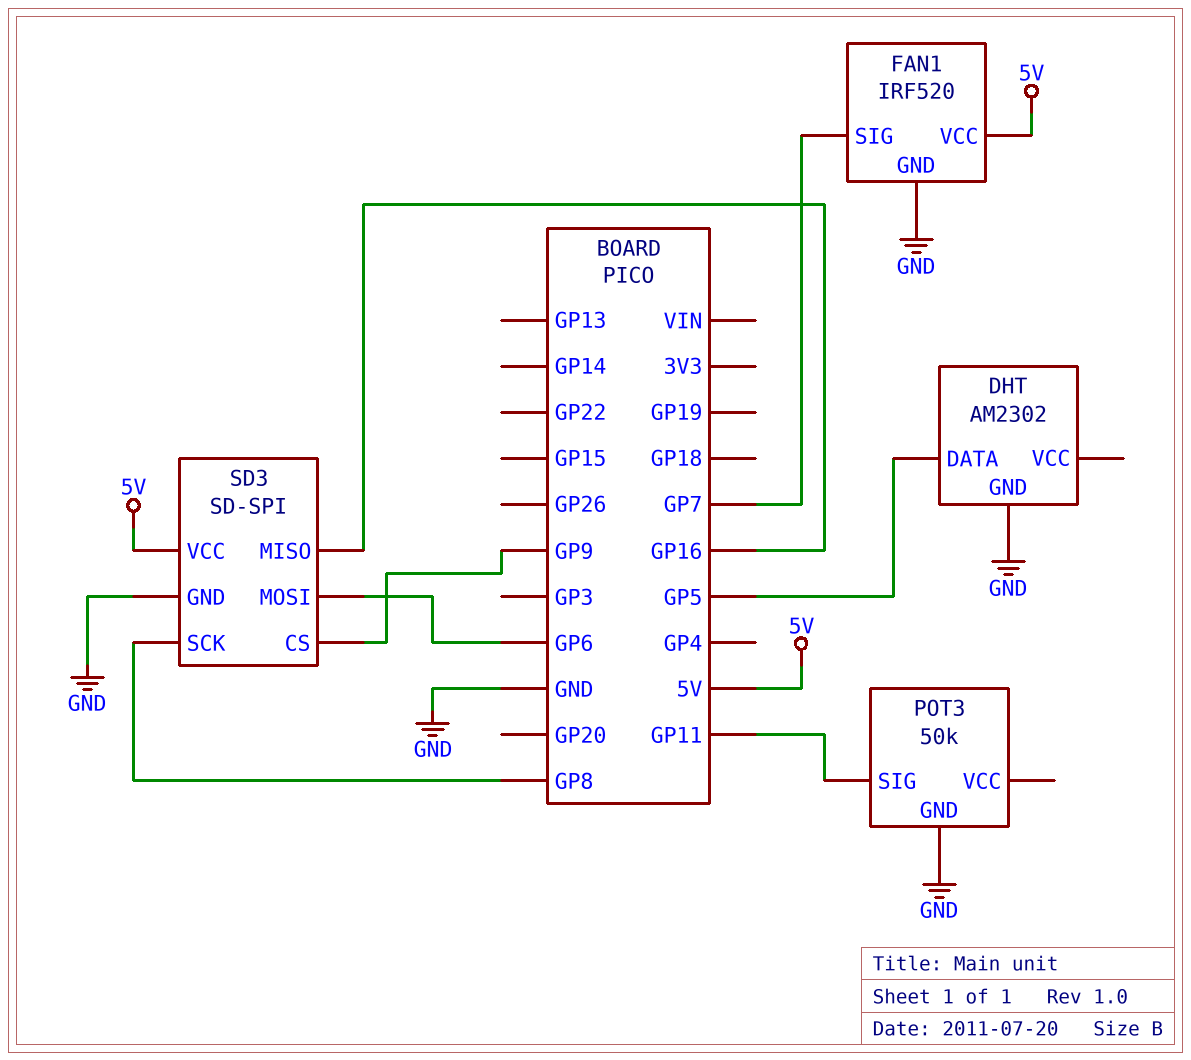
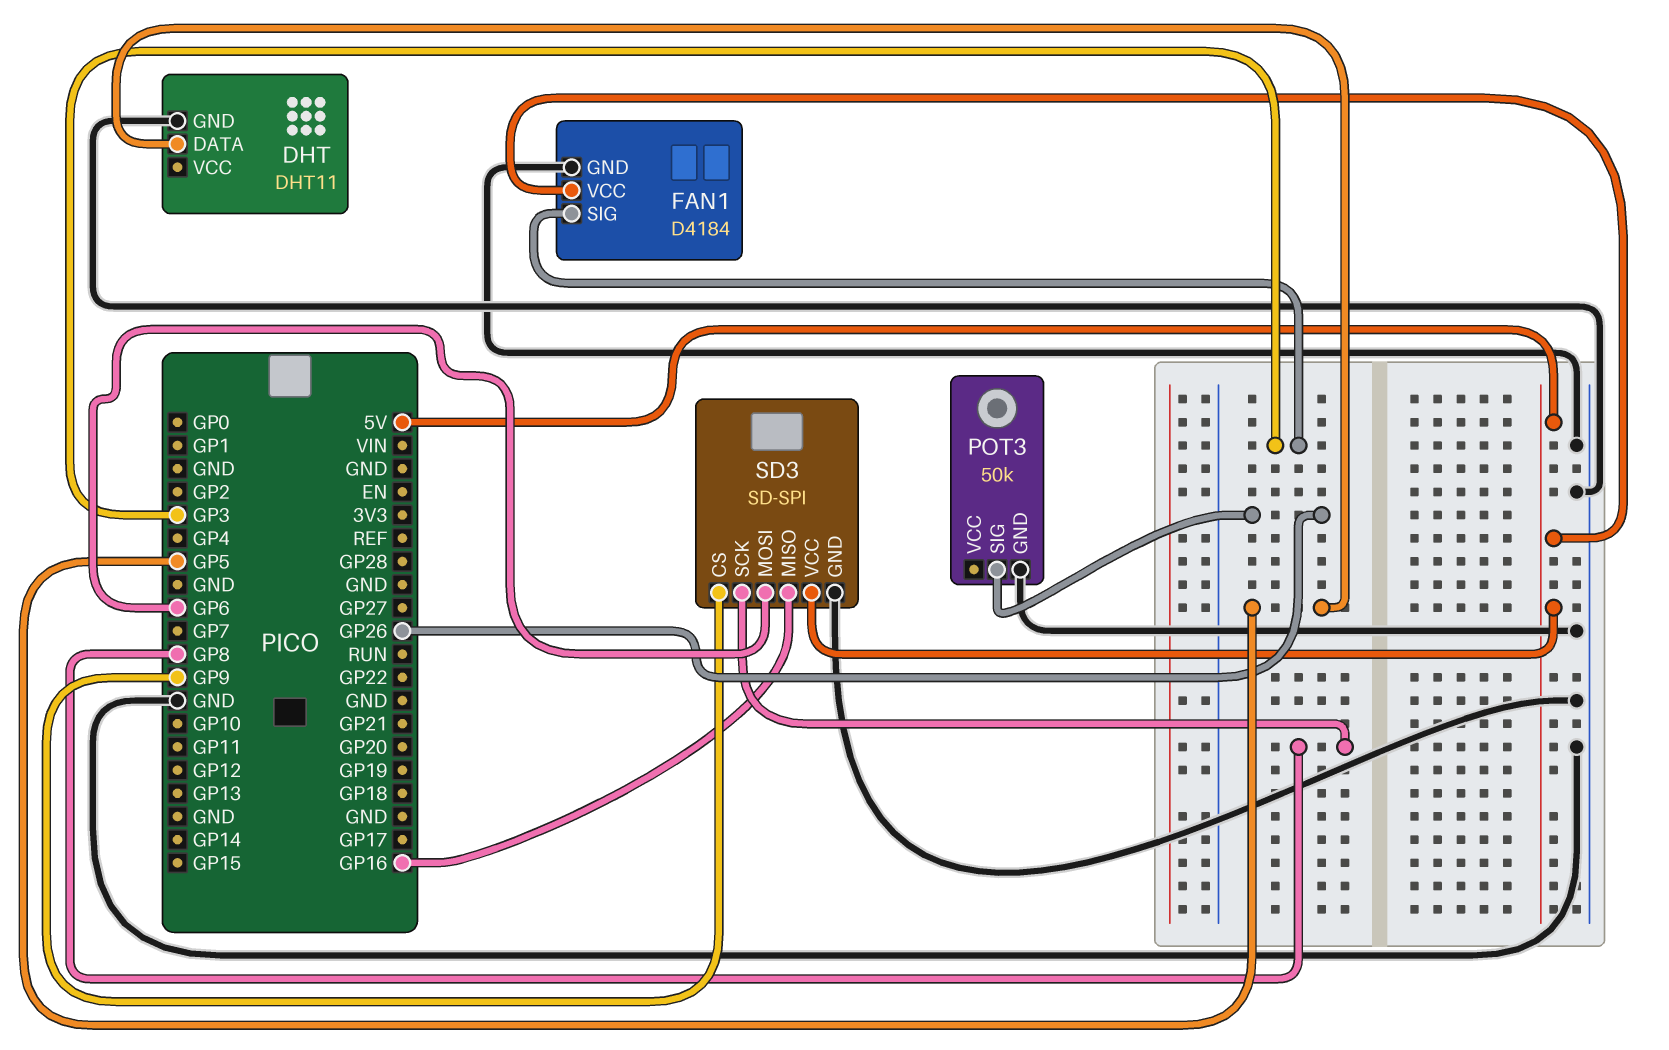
DHT: AM2302 -> DHT11
FAN1: IRF520 -> D4184
FAN1 pin SIG: GP7 -> GP3
POT3 pin SIG: GP11 -> GP26

